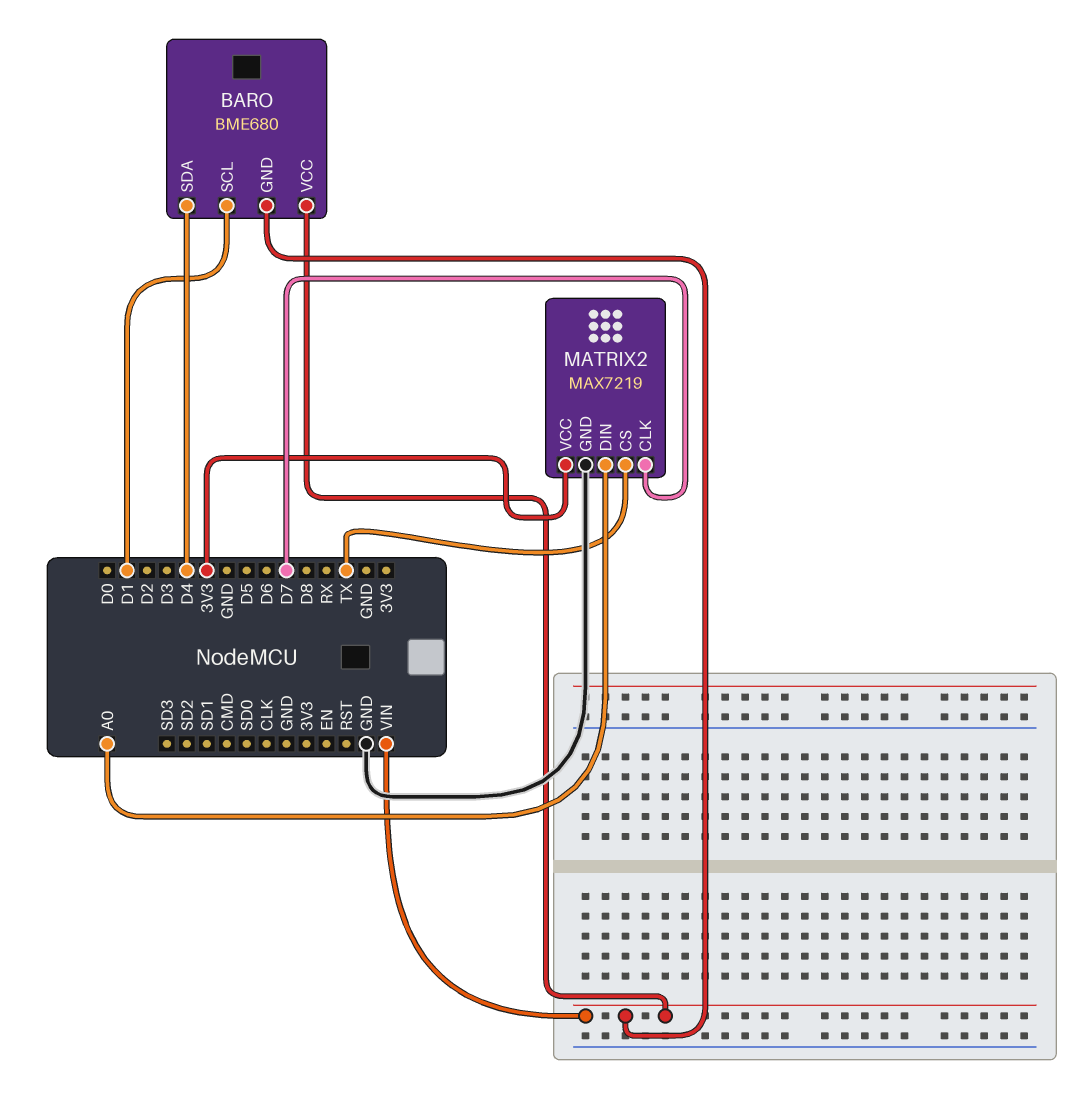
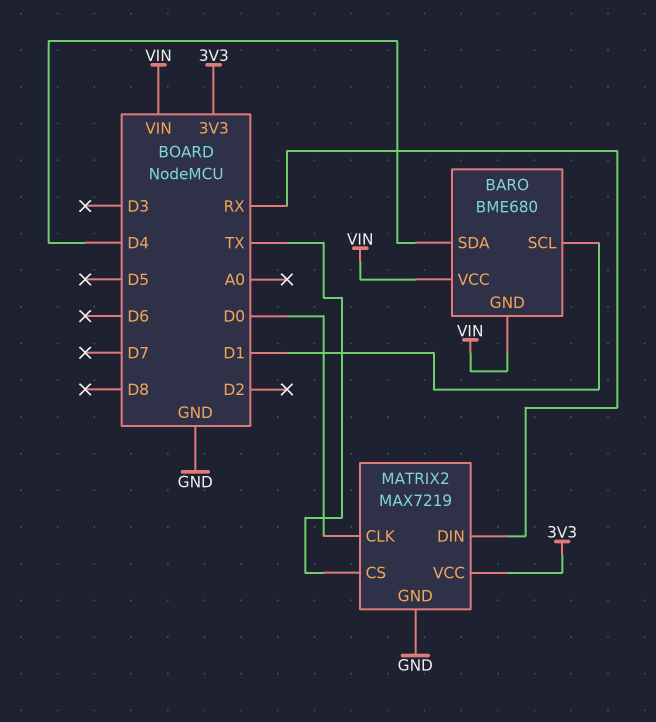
MATRIX2 pin CLK: D7 -> D0
MATRIX2 pin DIN: A0 -> RX

